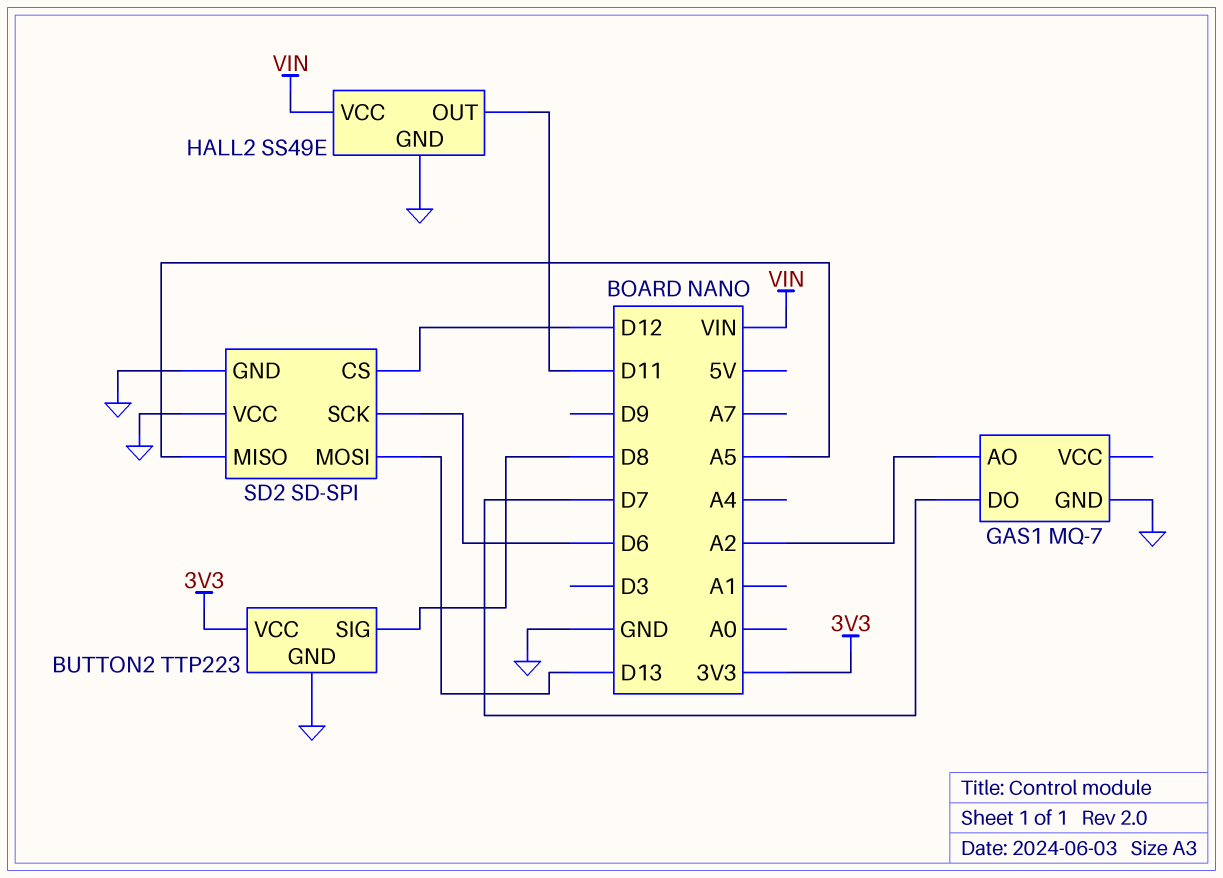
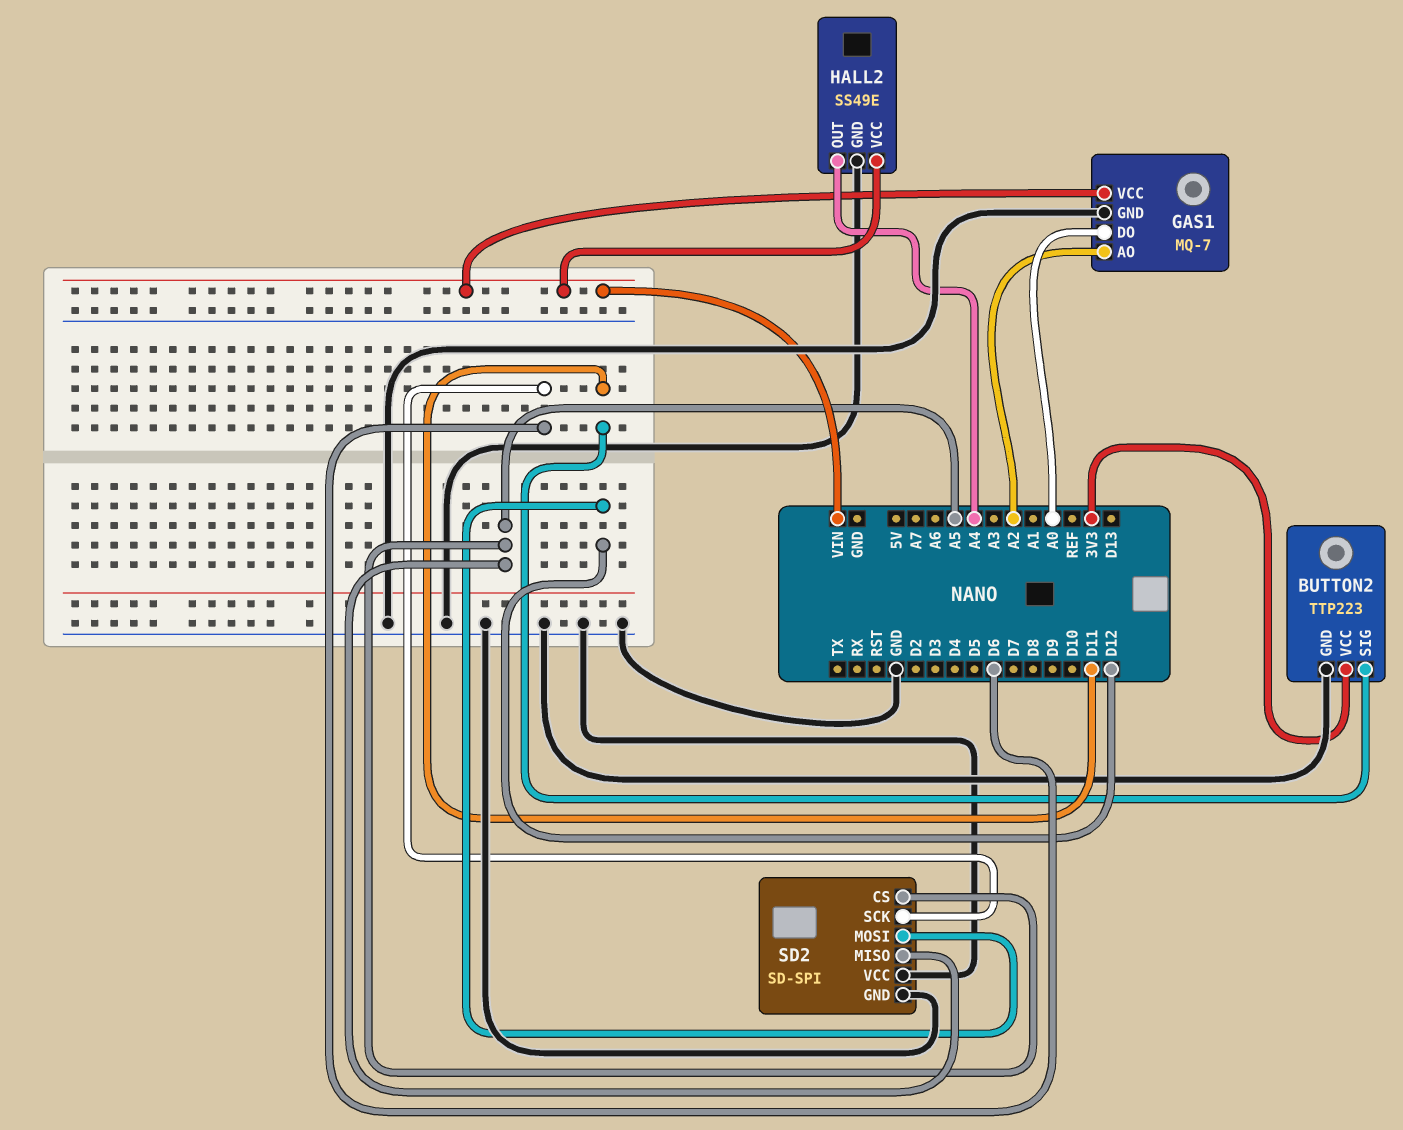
BUTTON2 pin SIG: D8 -> D11
GAS1 pin DO: D7 -> A0
GAS1 pin VCC: none -> VIN
HALL2 pin OUT: D11 -> A4
SD2 pin CS: D12 -> A5
SD2 pin MOSI: D13 -> D12

